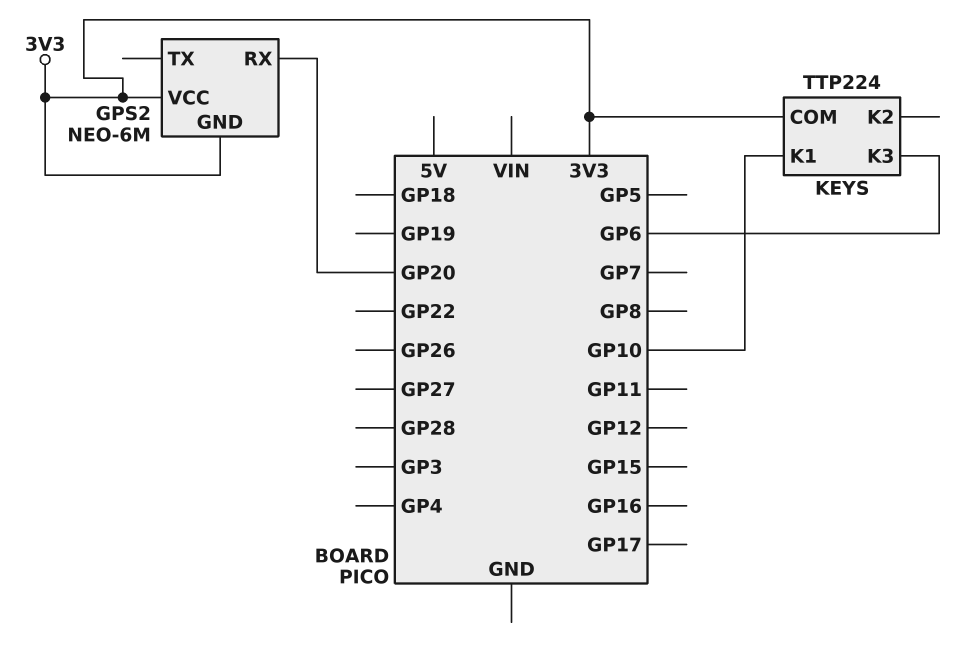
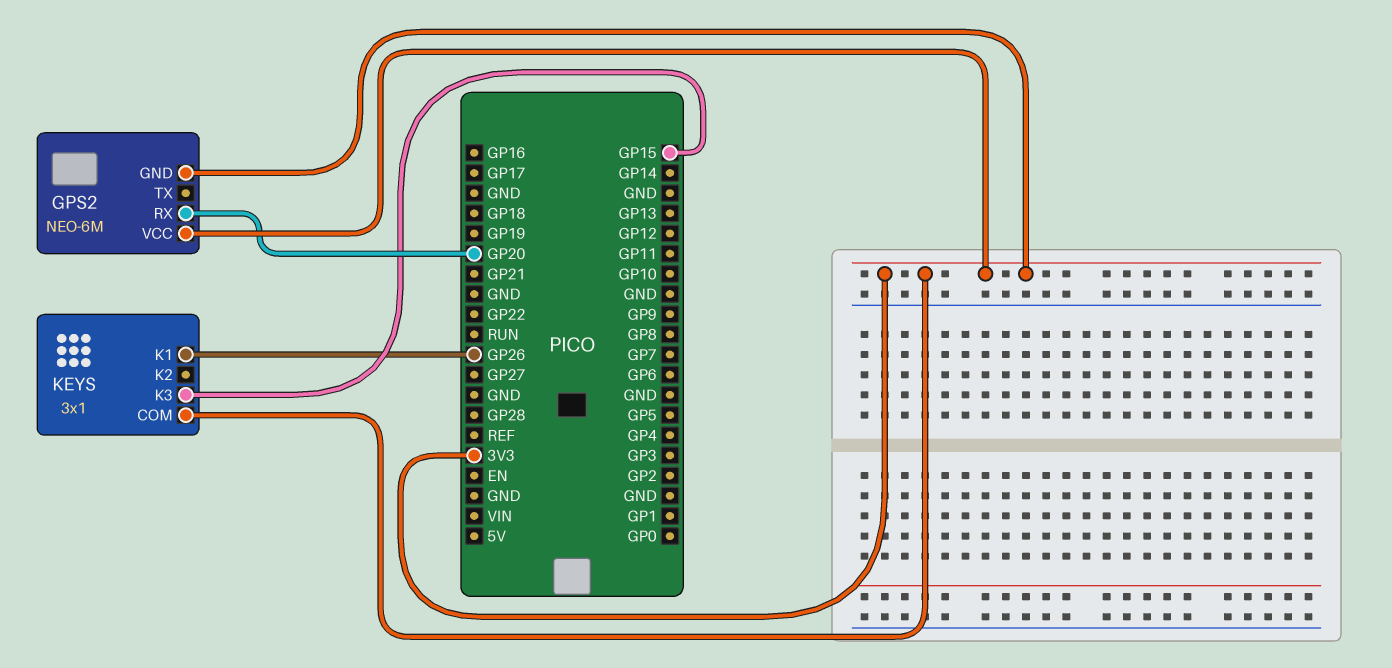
KEYS: TTP224 -> 3x1
KEYS pin K1: GP10 -> GP26
KEYS pin K3: GP6 -> GP15

